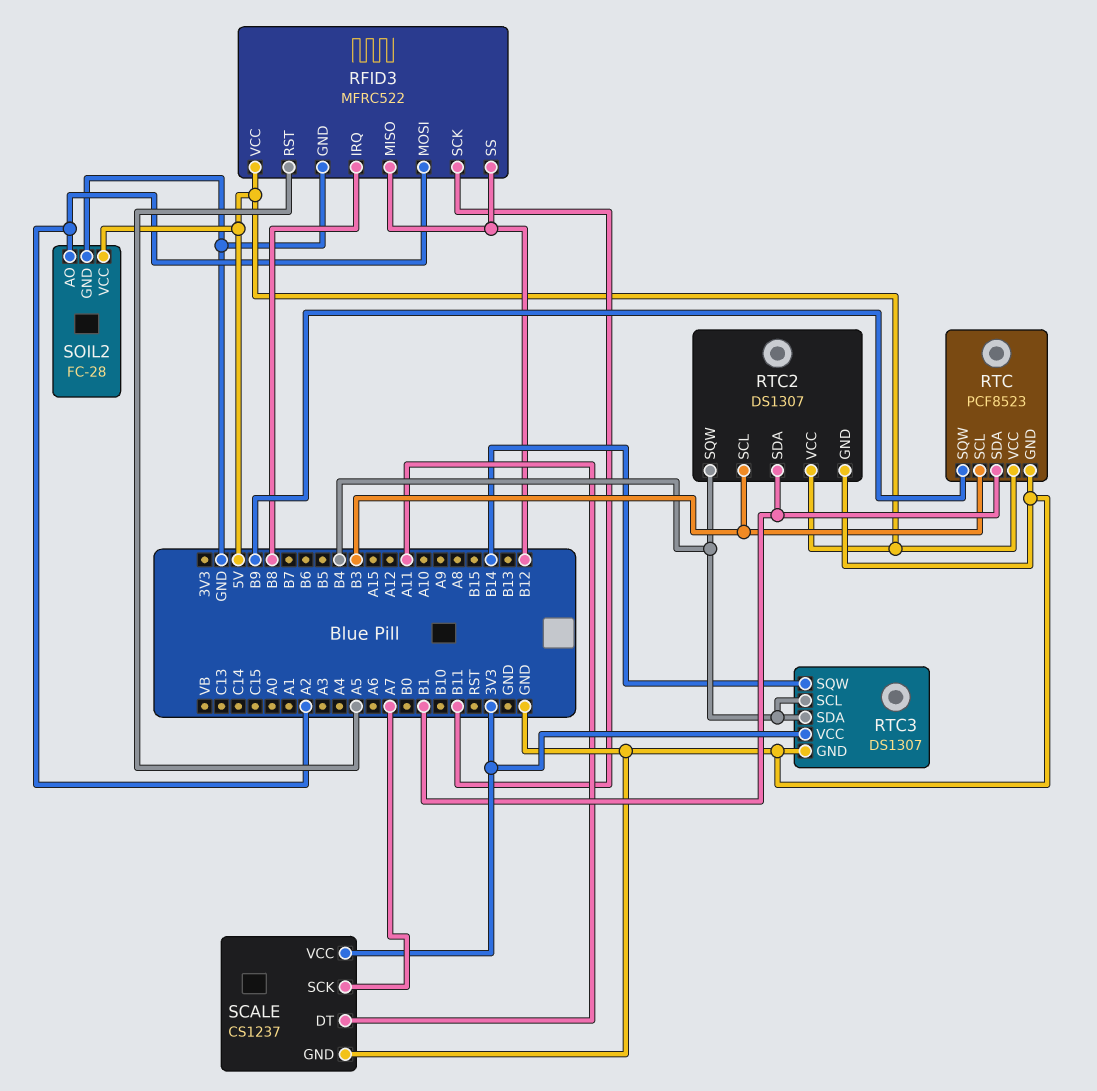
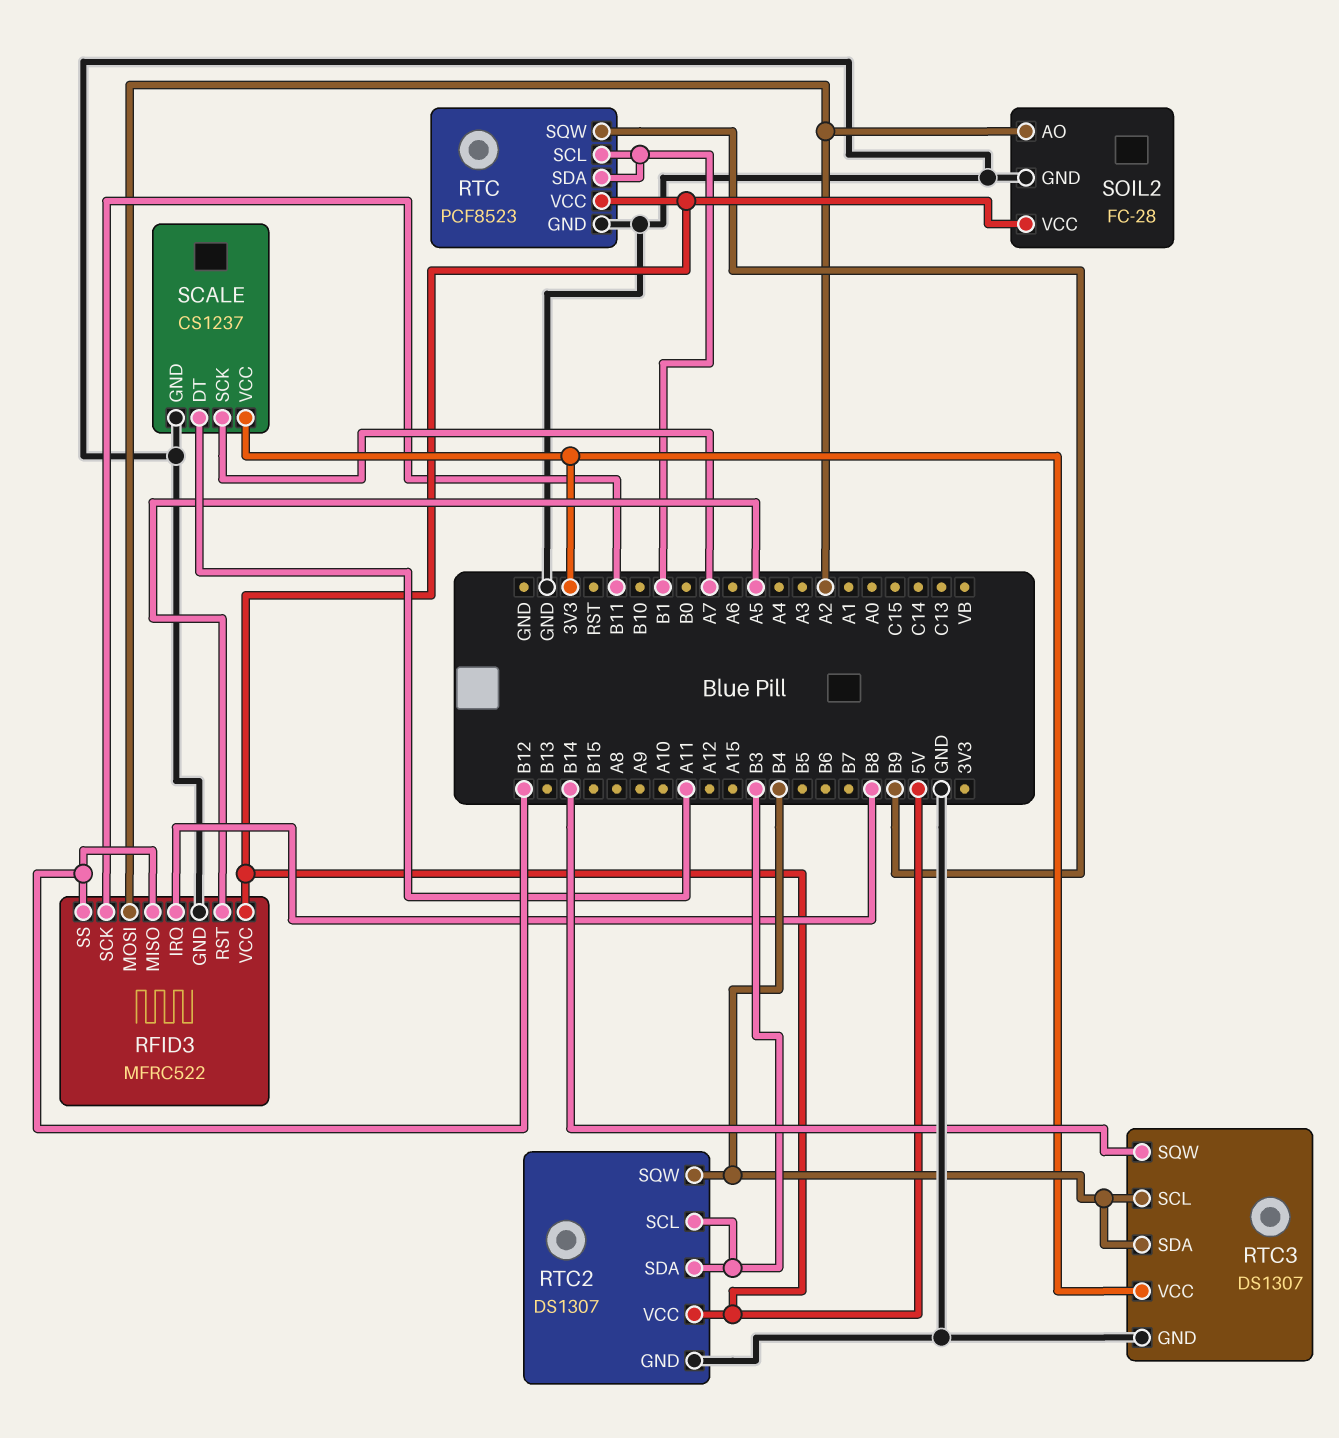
RTC pin SCL: B3 -> B1
RTC2 pin SDA: B1 -> B3

